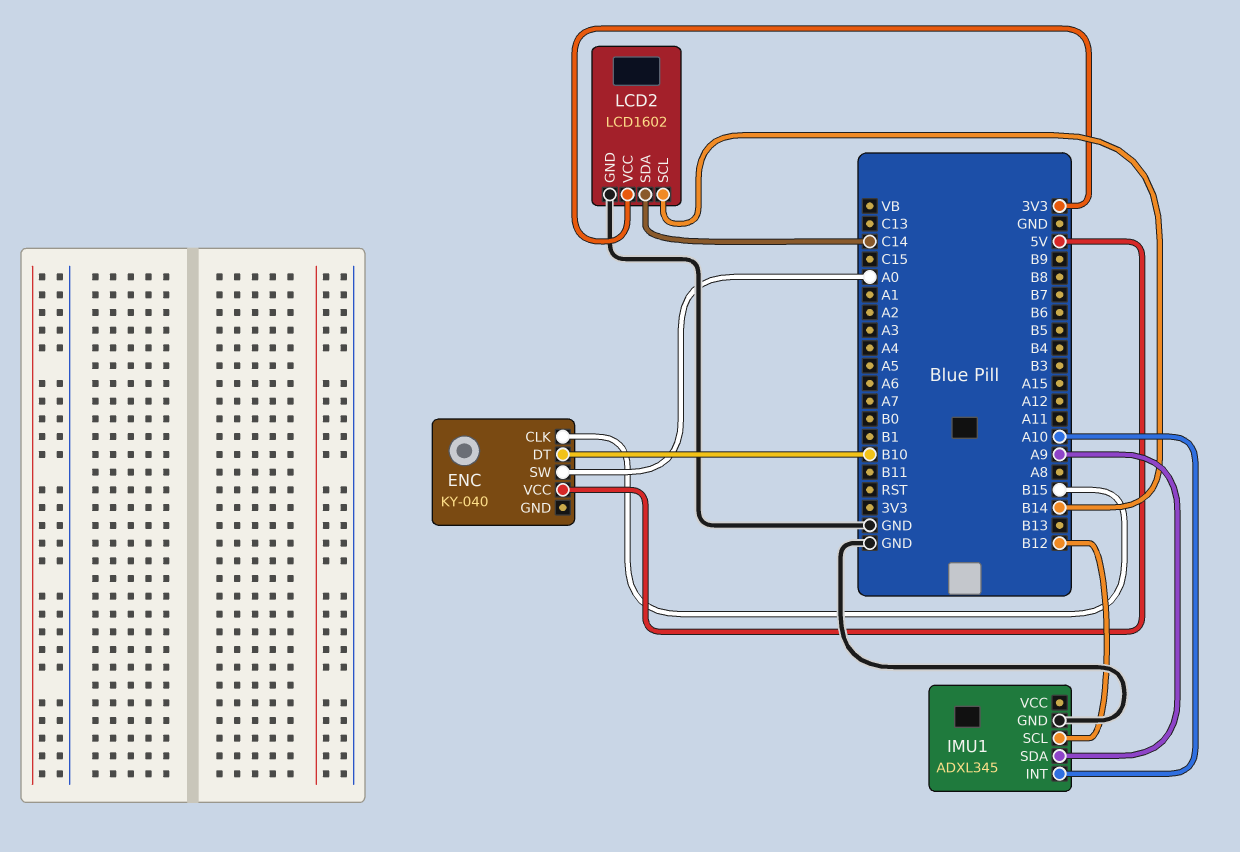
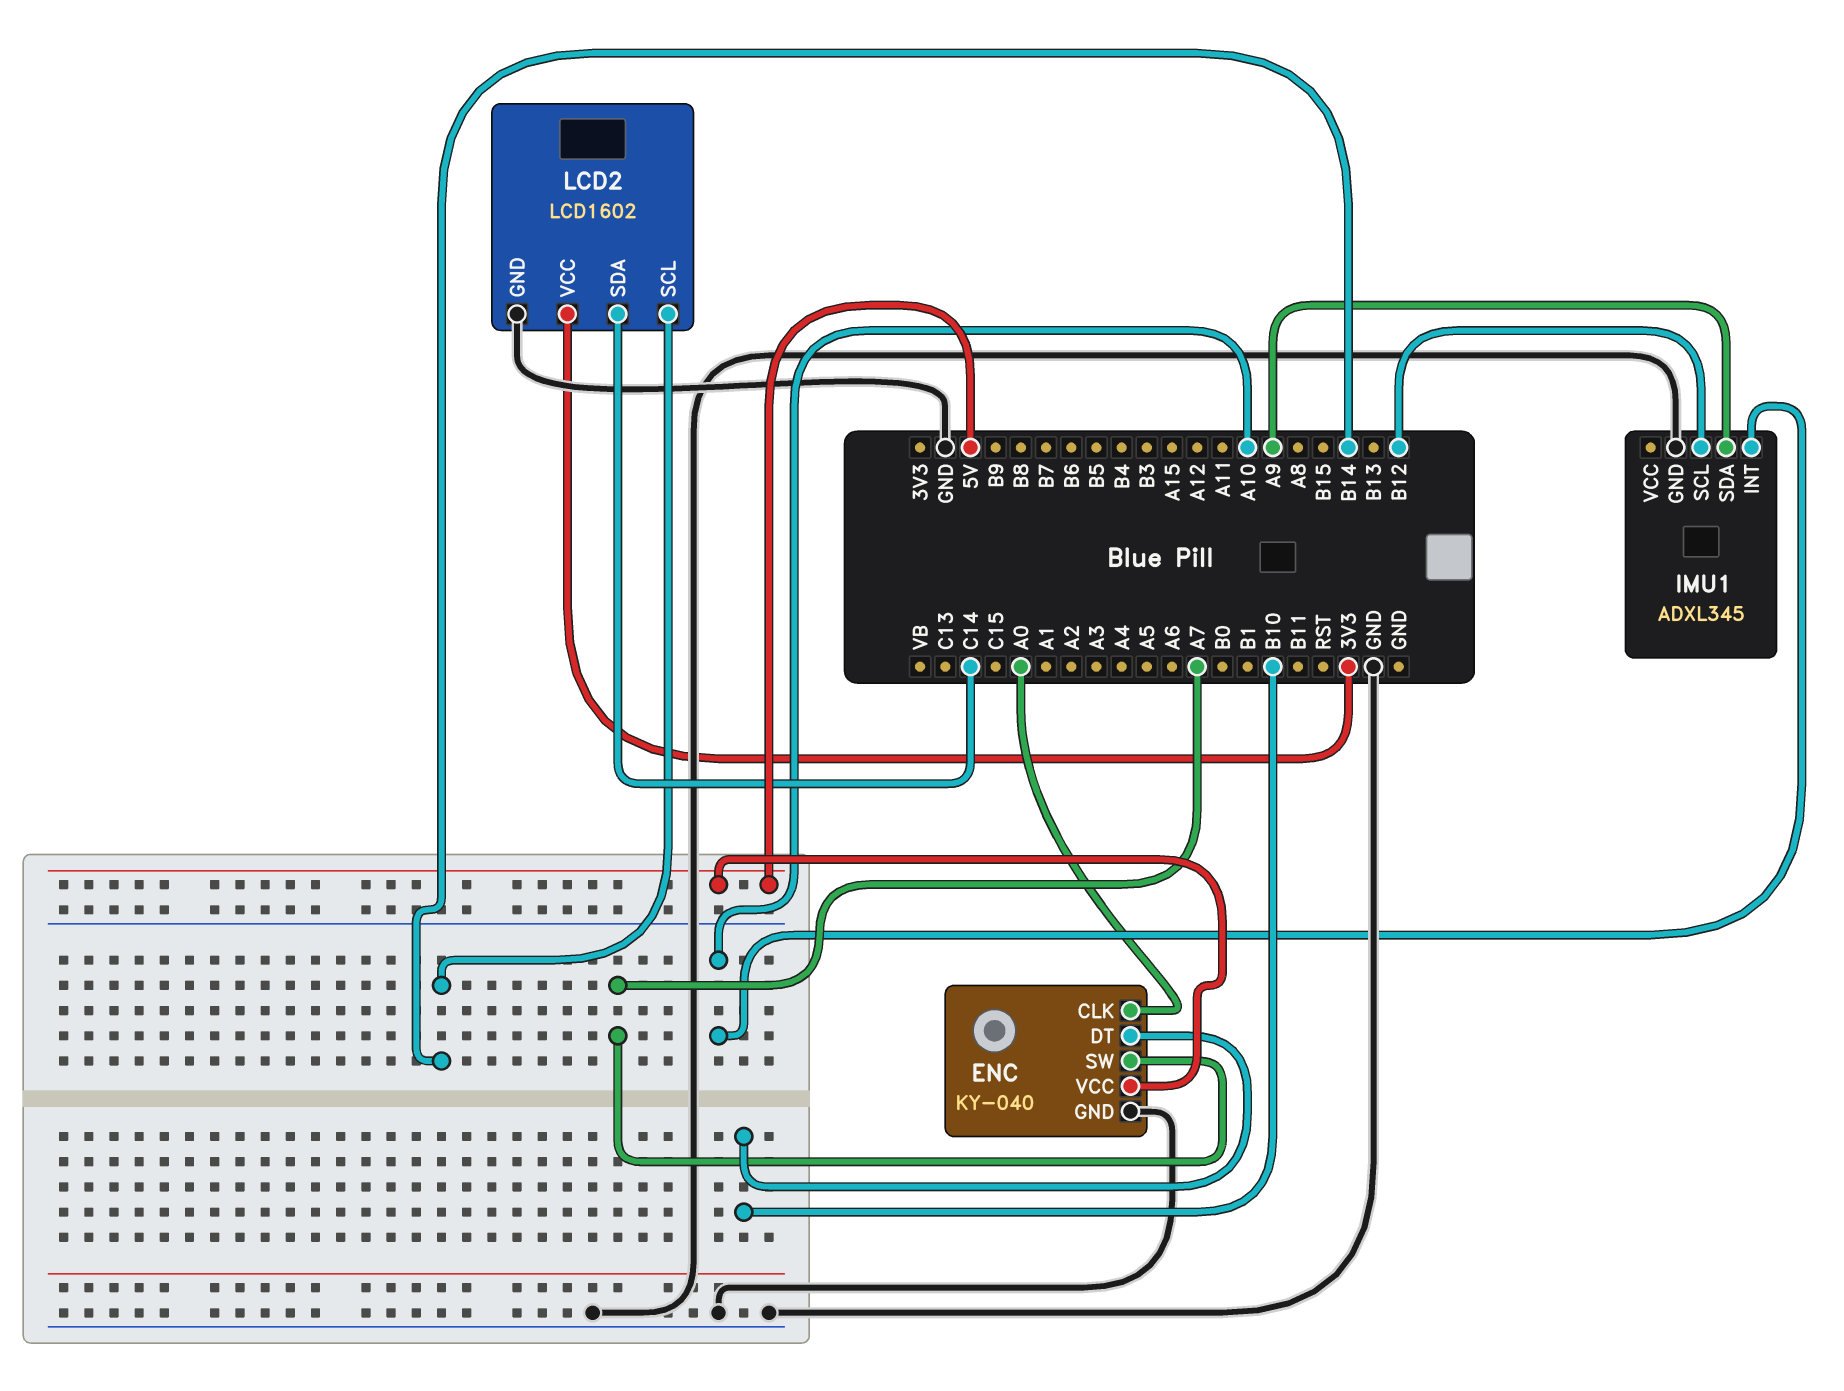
ENC pin CLK: B15 -> A0
ENC pin GND: none -> GND
ENC pin SW: A0 -> A7

